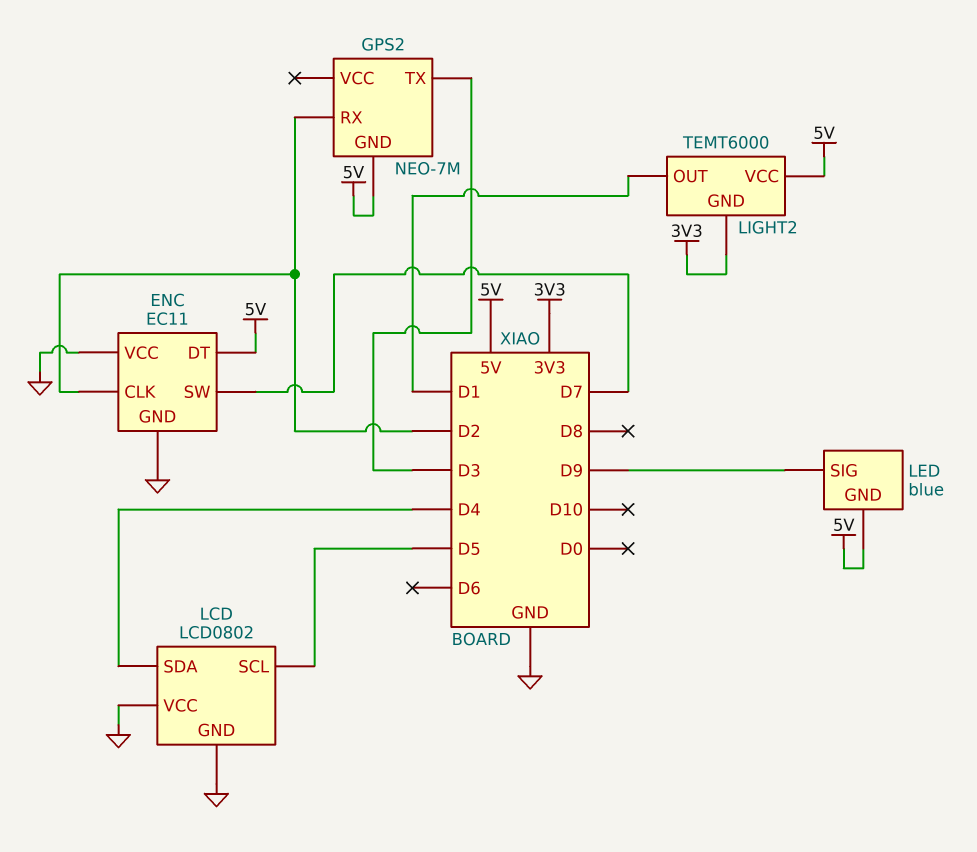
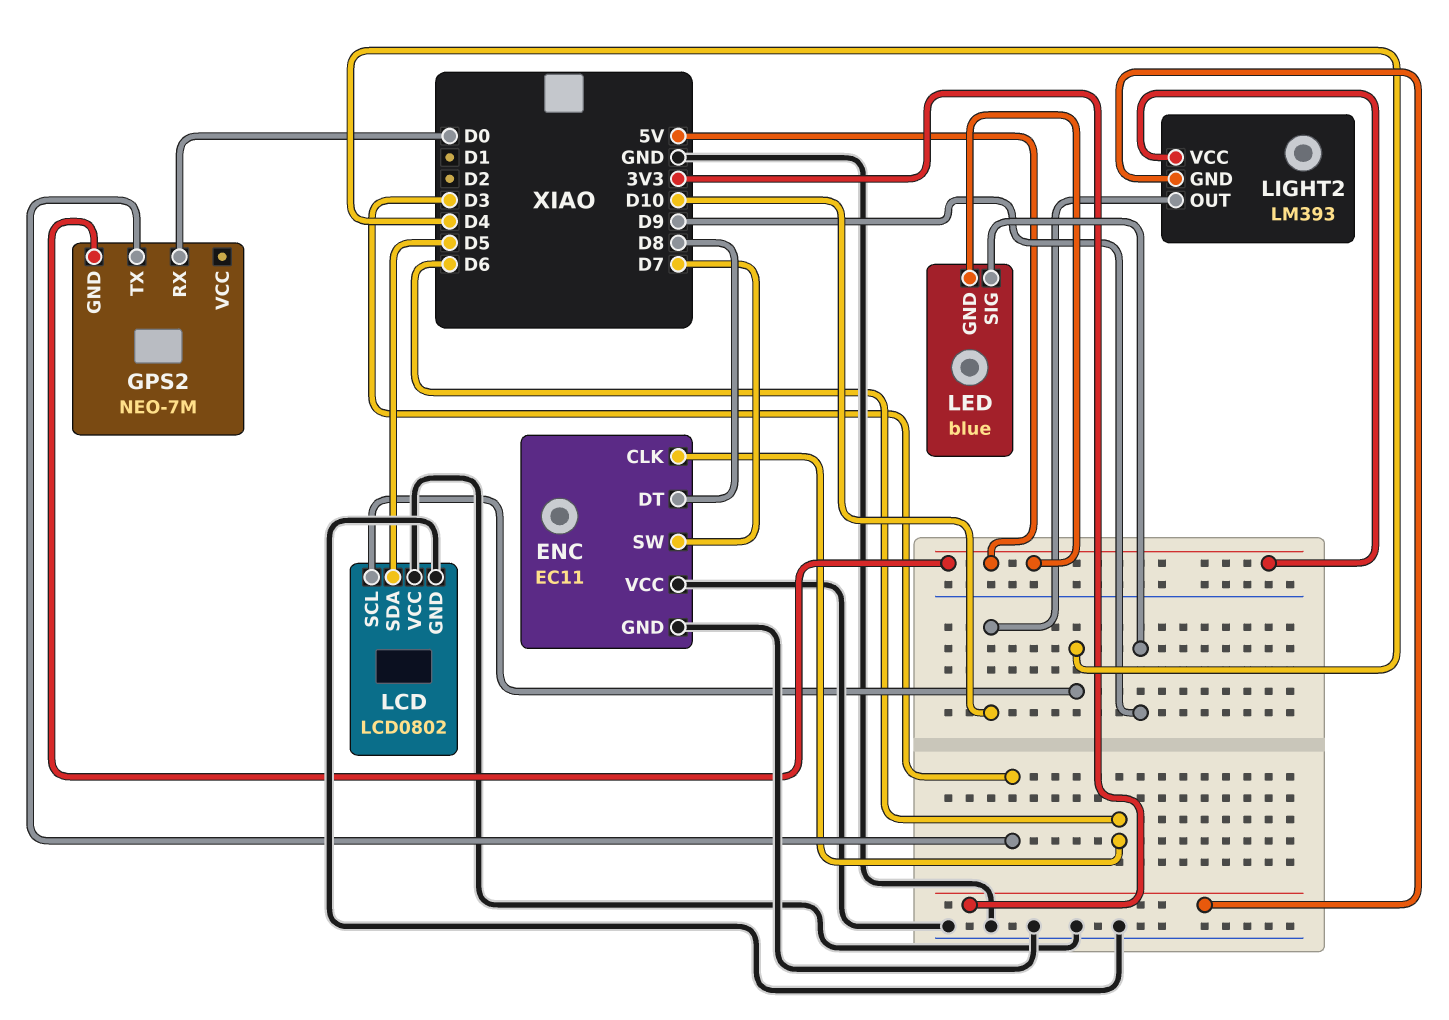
ENC pin CLK: D2 -> D6
ENC pin DT: 5V -> D8
GPS2 pin RX: D2 -> D0
LCD pin SCL: D5 -> D4
LCD pin SDA: D4 -> D5
LIGHT2: TEMT6000 -> LM393
LIGHT2 pin OUT: D1 -> D10

